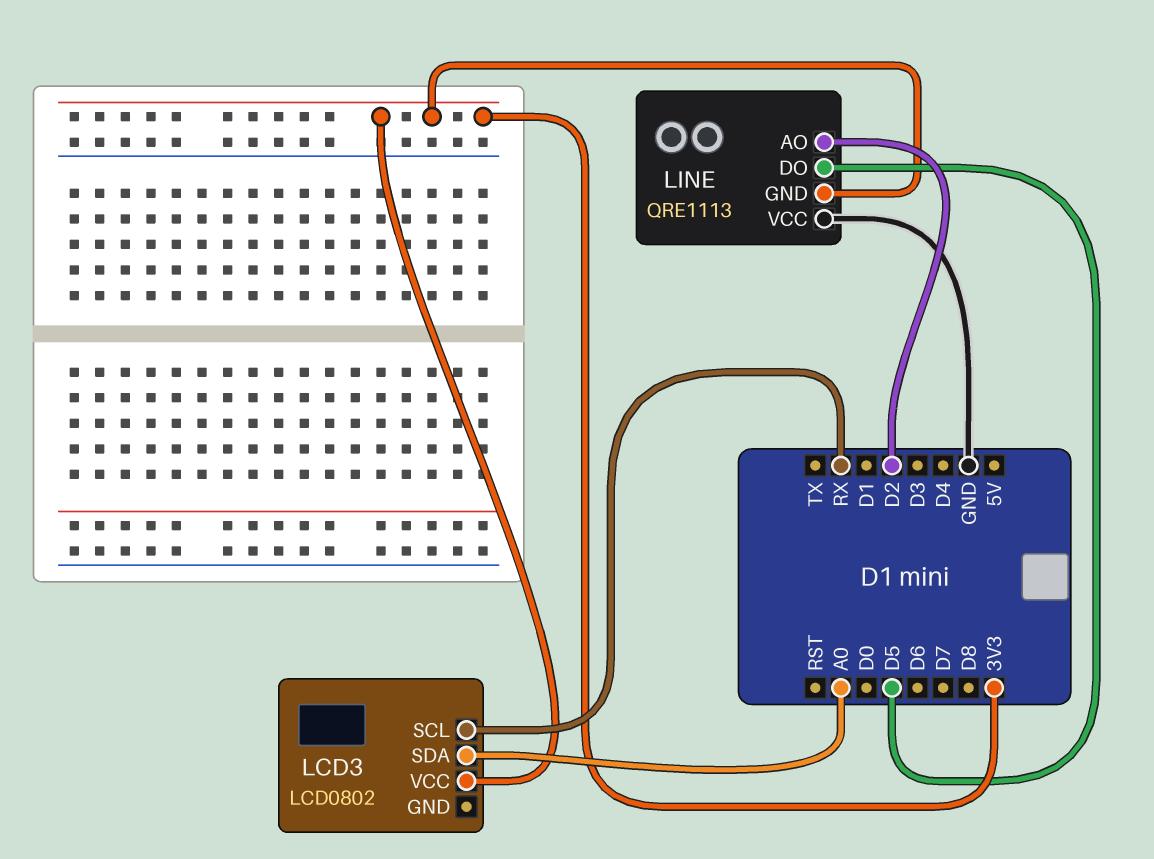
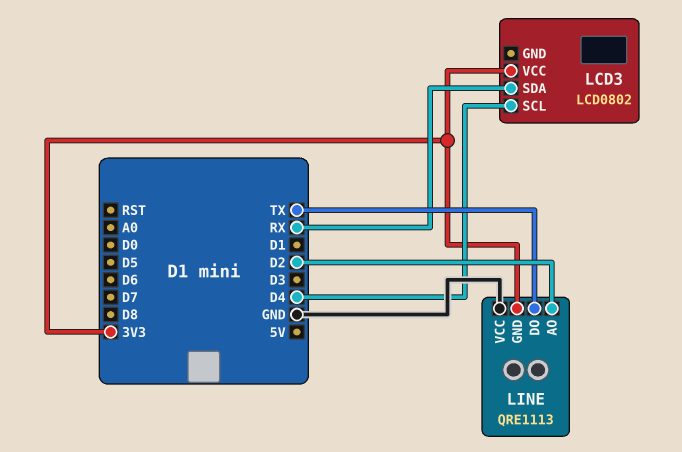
LCD3 pin SCL: RX -> D4
LCD3 pin SDA: A0 -> RX
LINE pin DO: D5 -> TX

